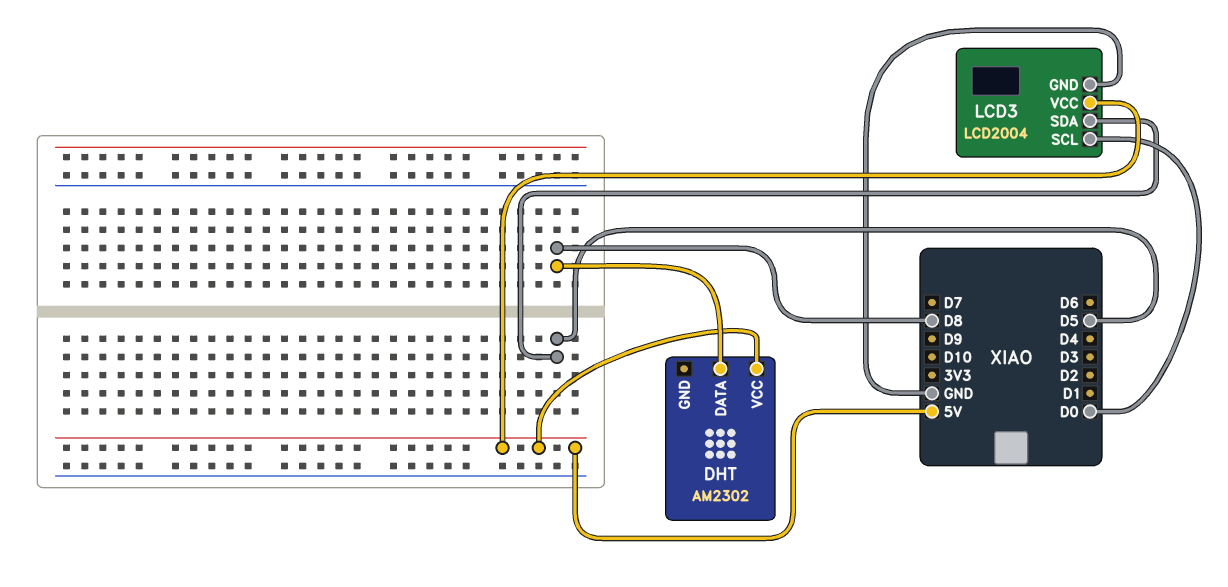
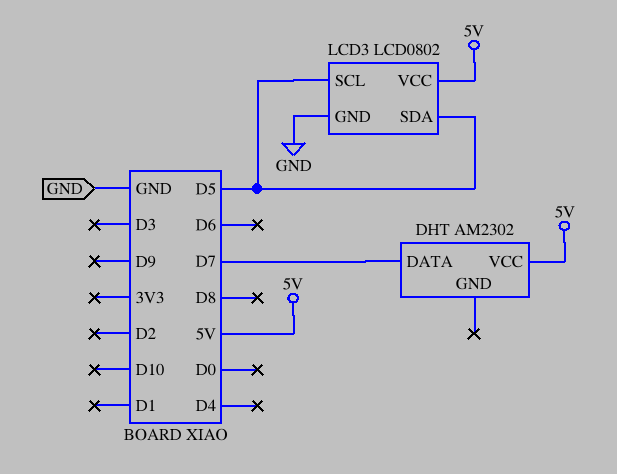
DHT pin DATA: D8 -> D7
LCD3: LCD2004 -> LCD0802
LCD3 pin SCL: D0 -> D5

